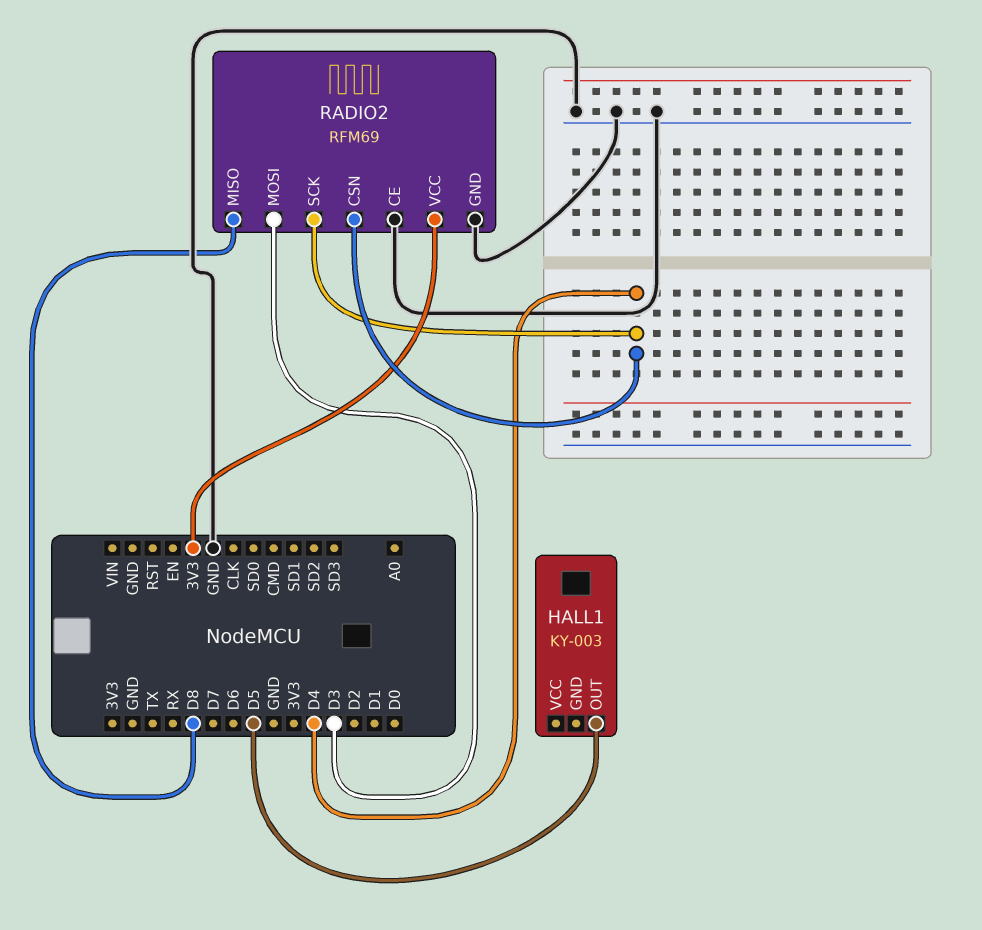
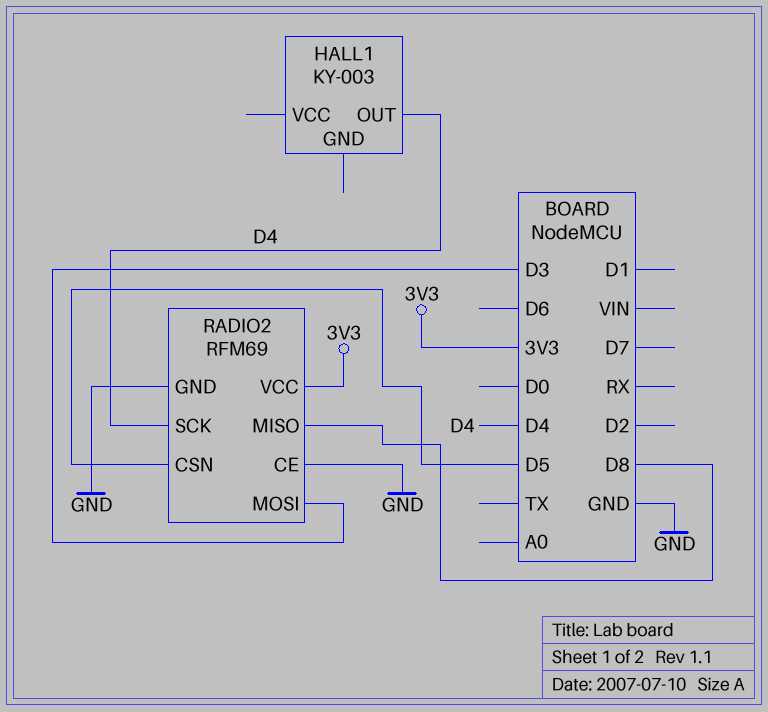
HALL1 pin OUT: D5 -> D4
RADIO2 pin CSN: D4 -> D5

